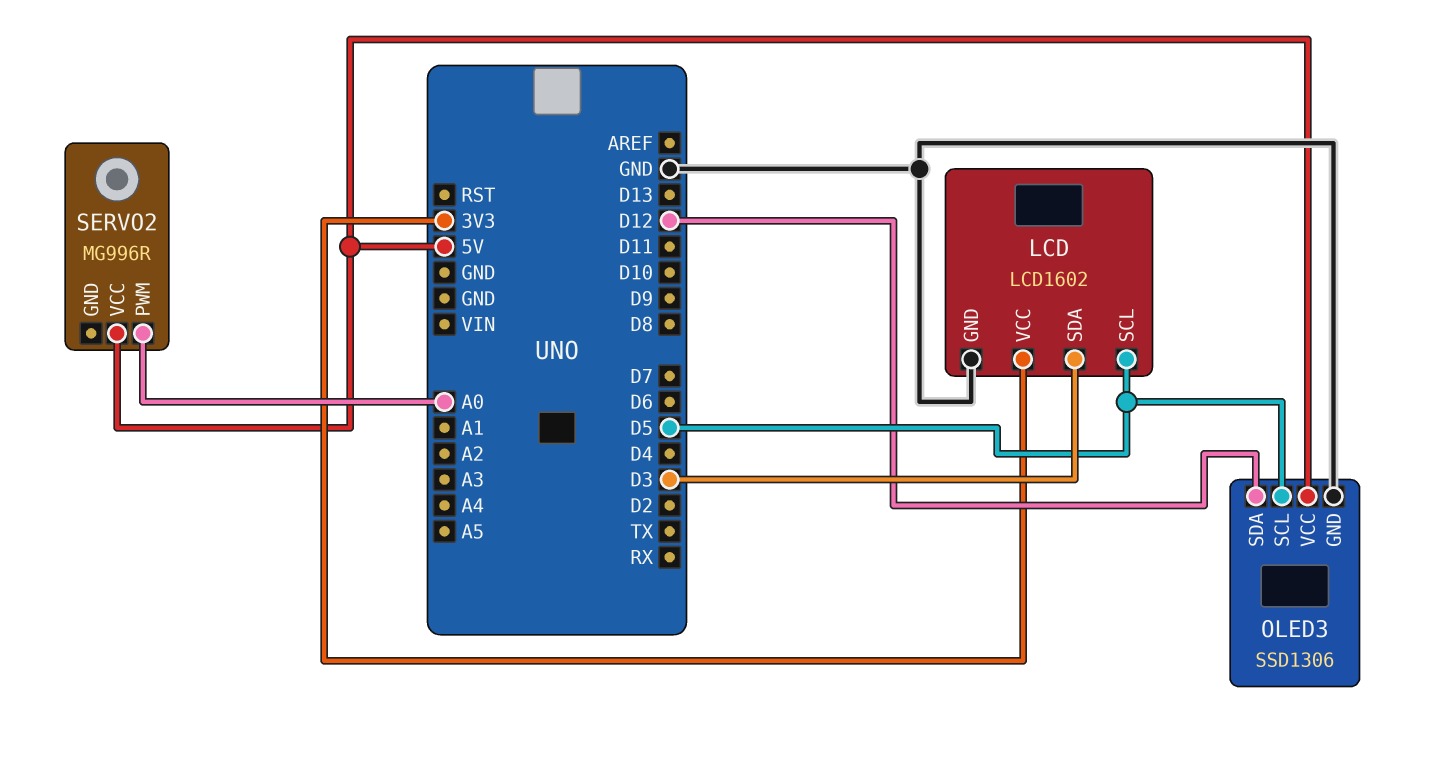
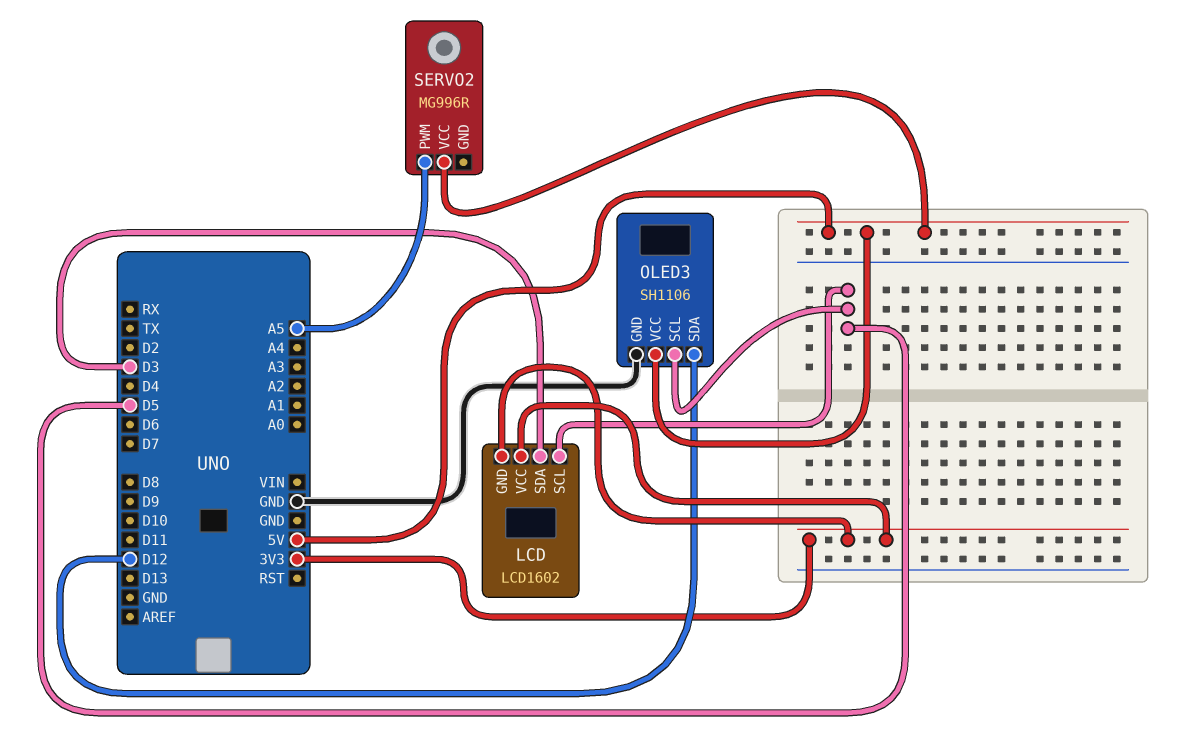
LCD pin GND: GND -> 3V3
OLED3: SSD1306 -> SH1106
SERVO2 pin PWM: A0 -> A5

